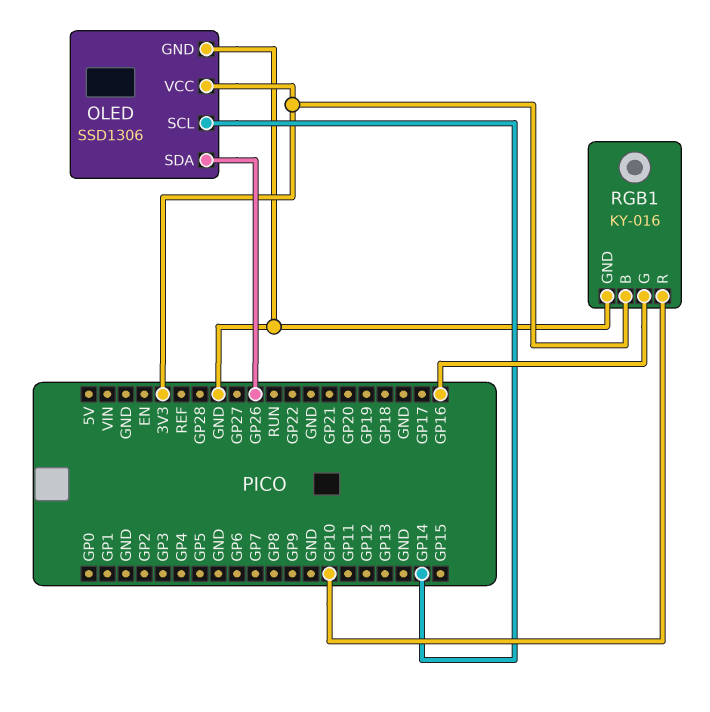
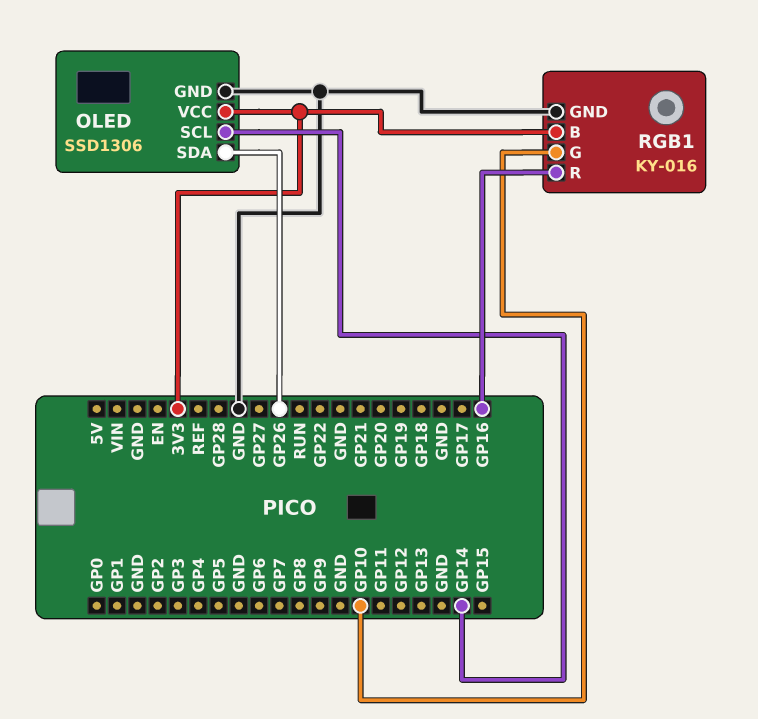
RGB1 pin G: GP16 -> GP10
RGB1 pin R: GP10 -> GP16

